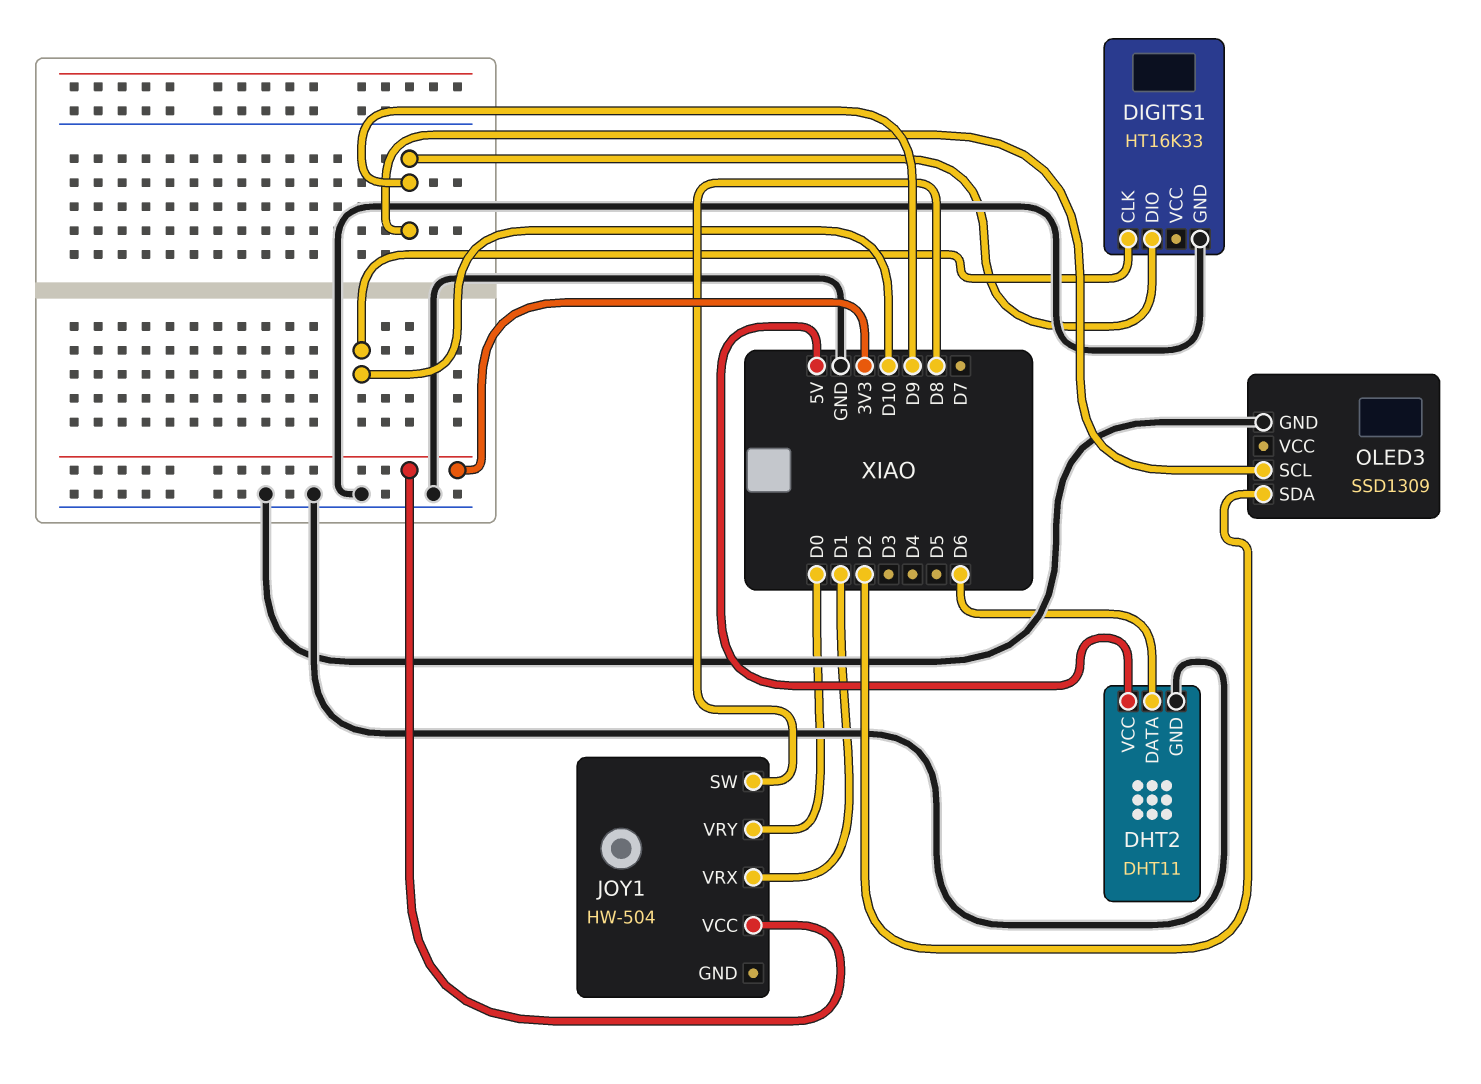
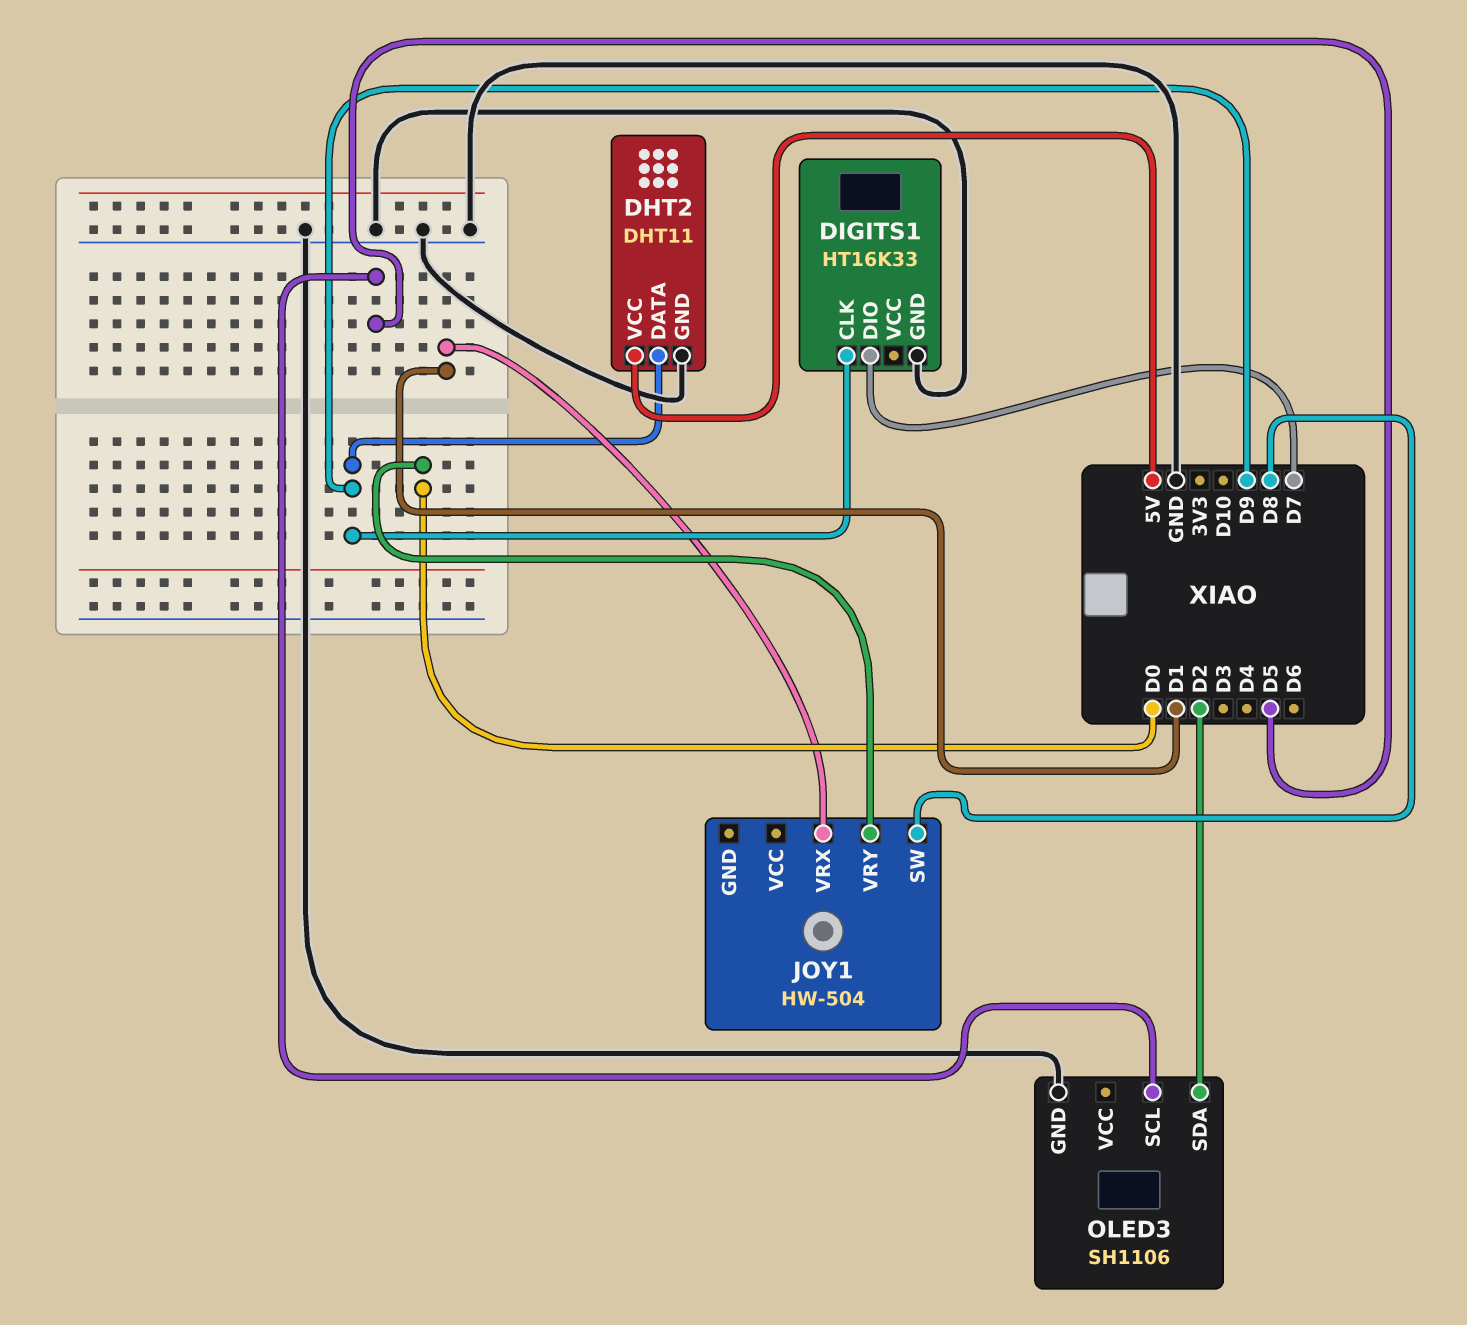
DHT2 pin DATA: D6 -> D9
DIGITS1 pin CLK: D10 -> D9
DIGITS1 pin DIO: D9 -> D7
JOY1 pin VCC: 3V3 -> none
OLED3: SSD1309 -> SH1106
OLED3 pin SCL: D9 -> D5

